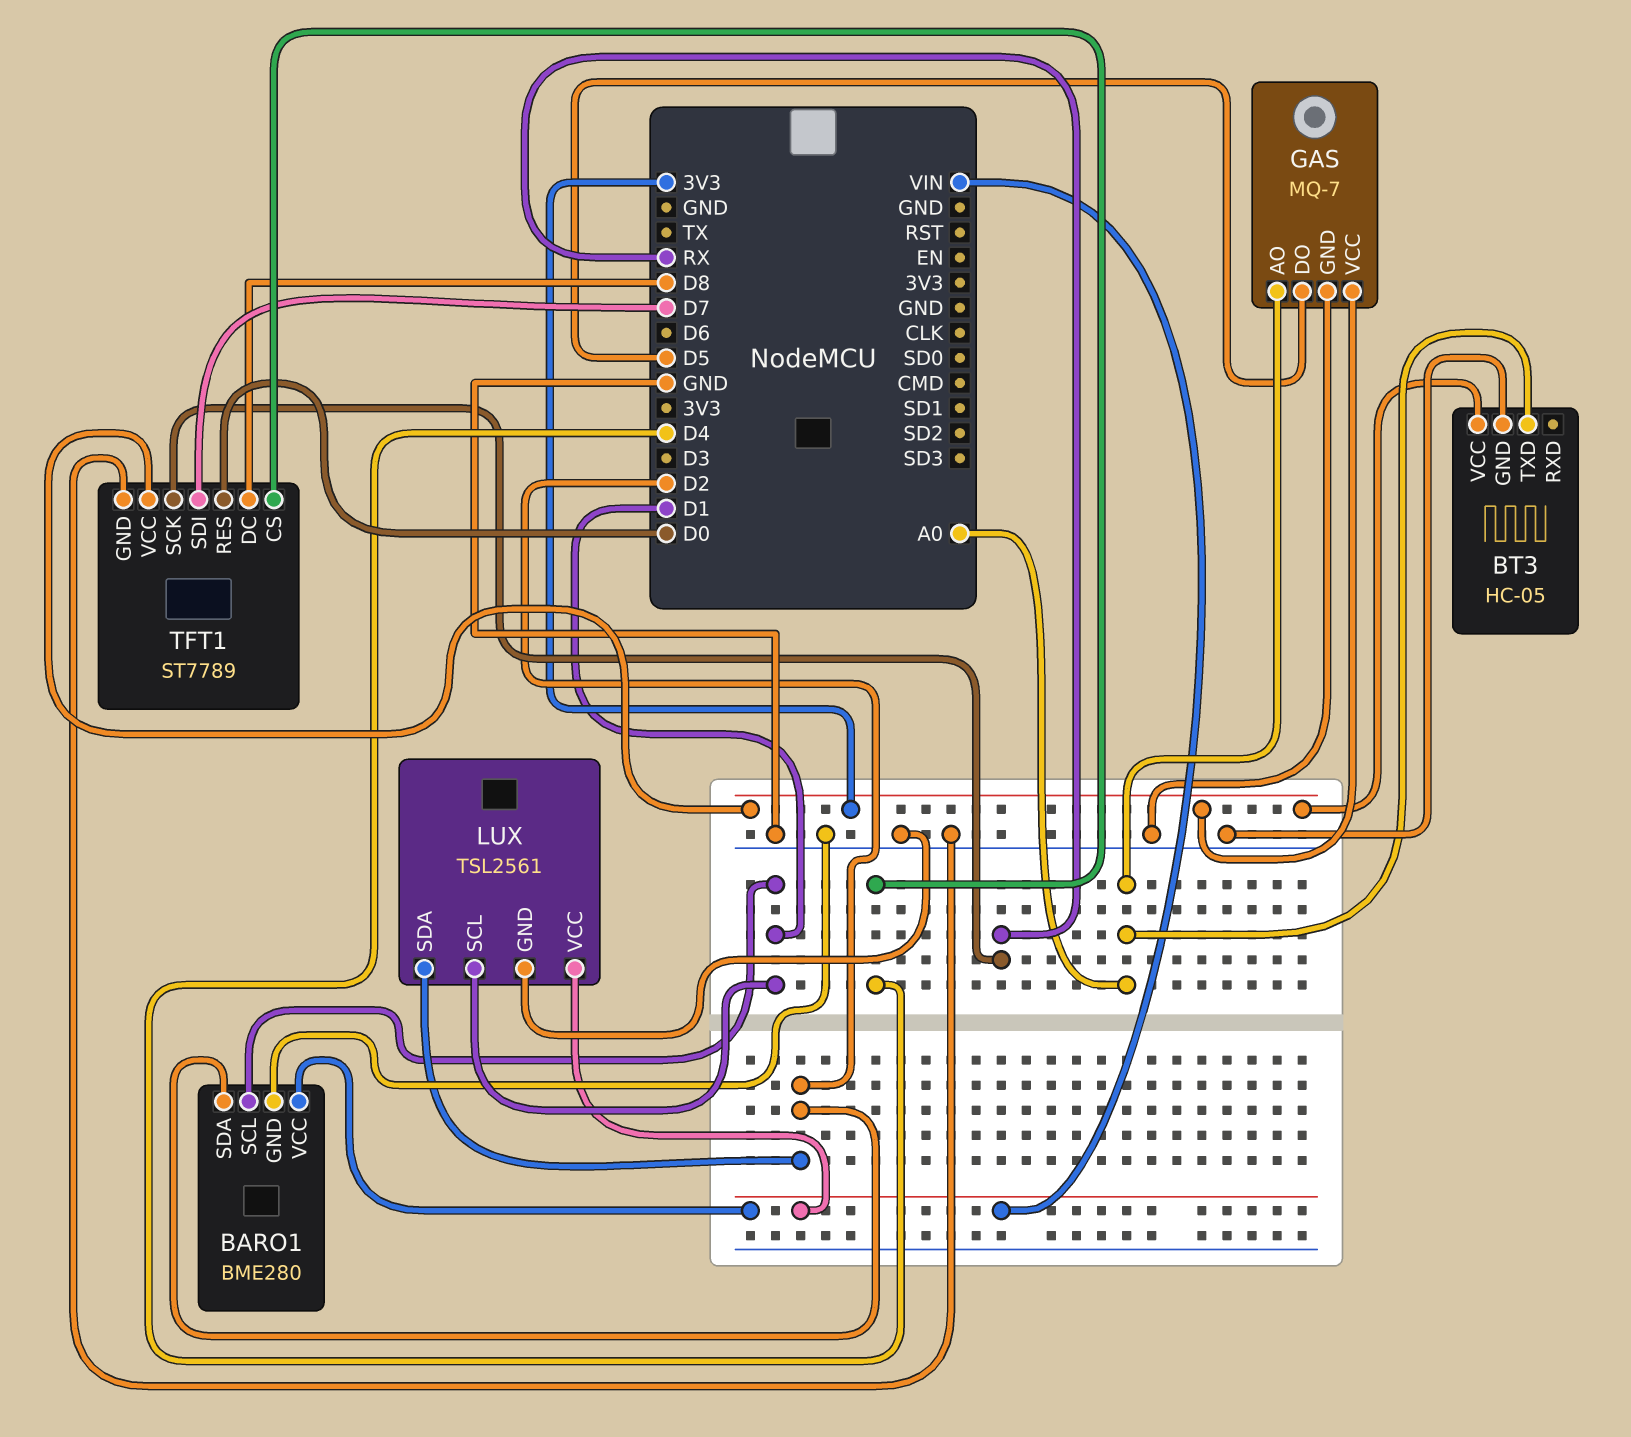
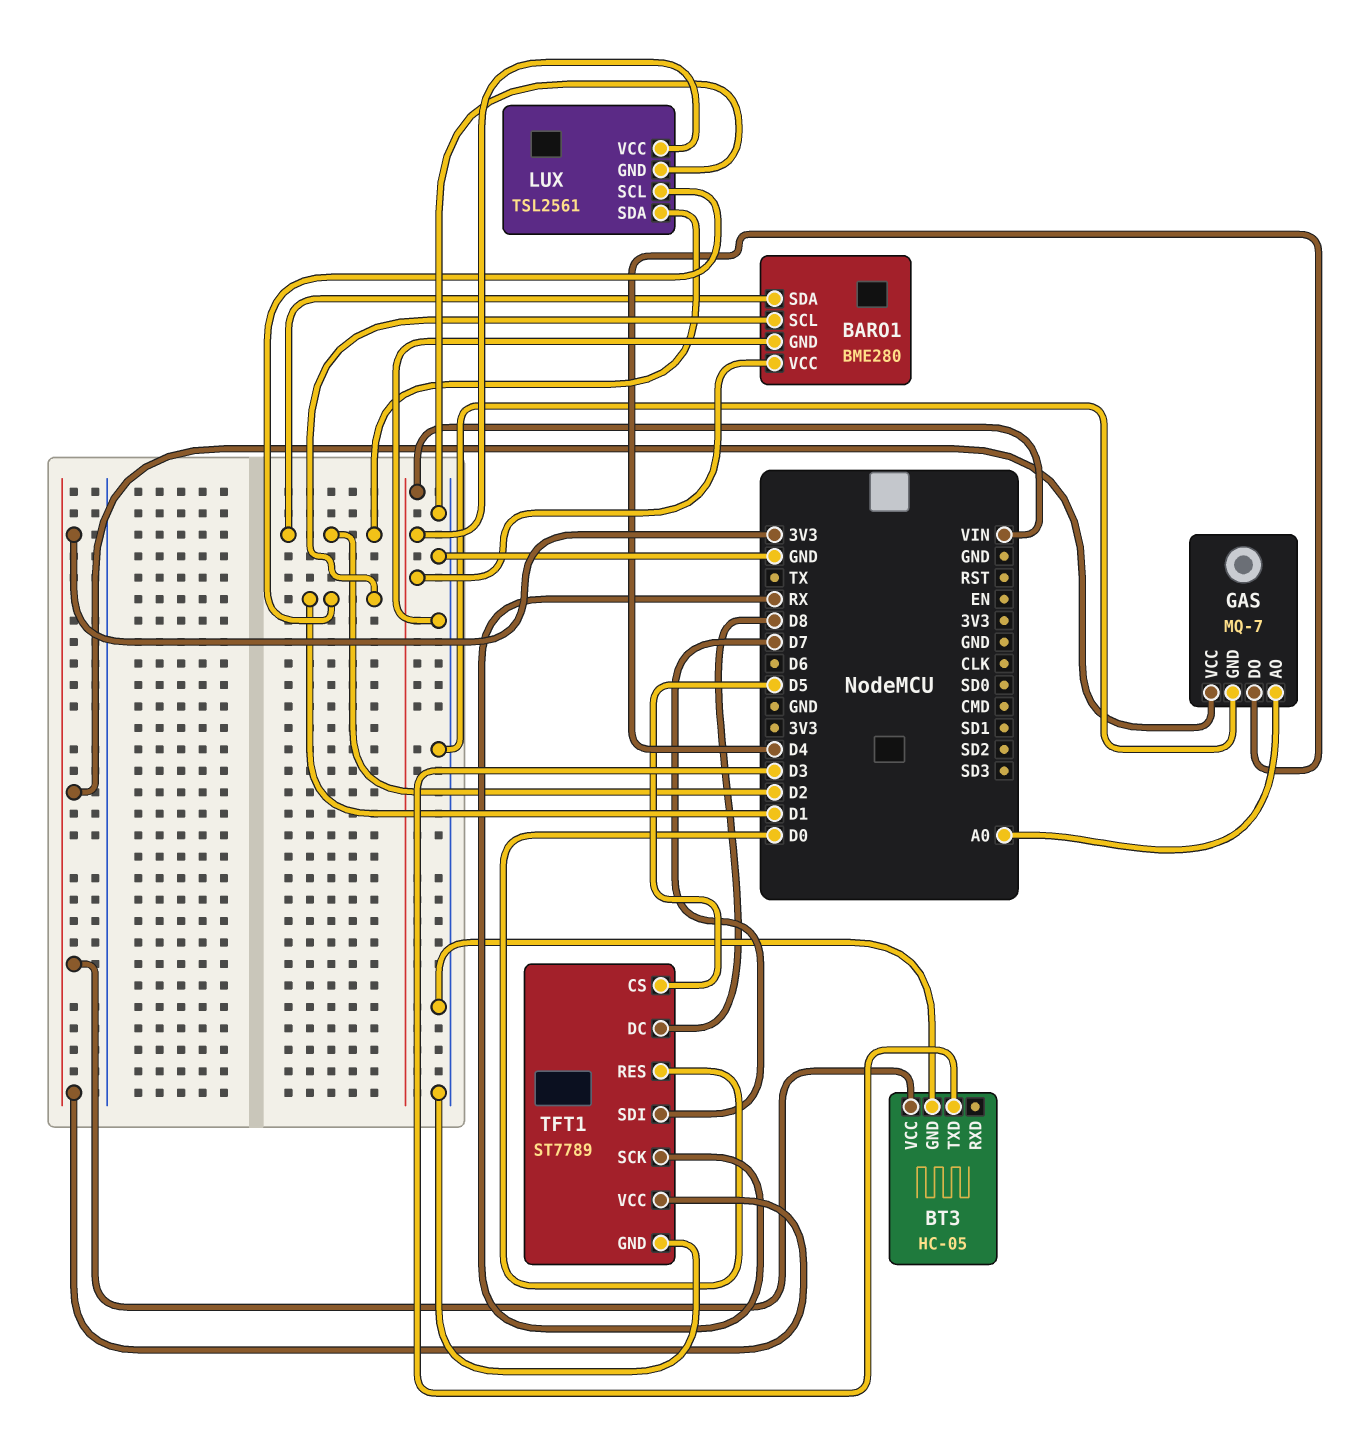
BT3 pin TXD: A0 -> D3
GAS pin DO: D5 -> D4
TFT1 pin CS: D4 -> D5

